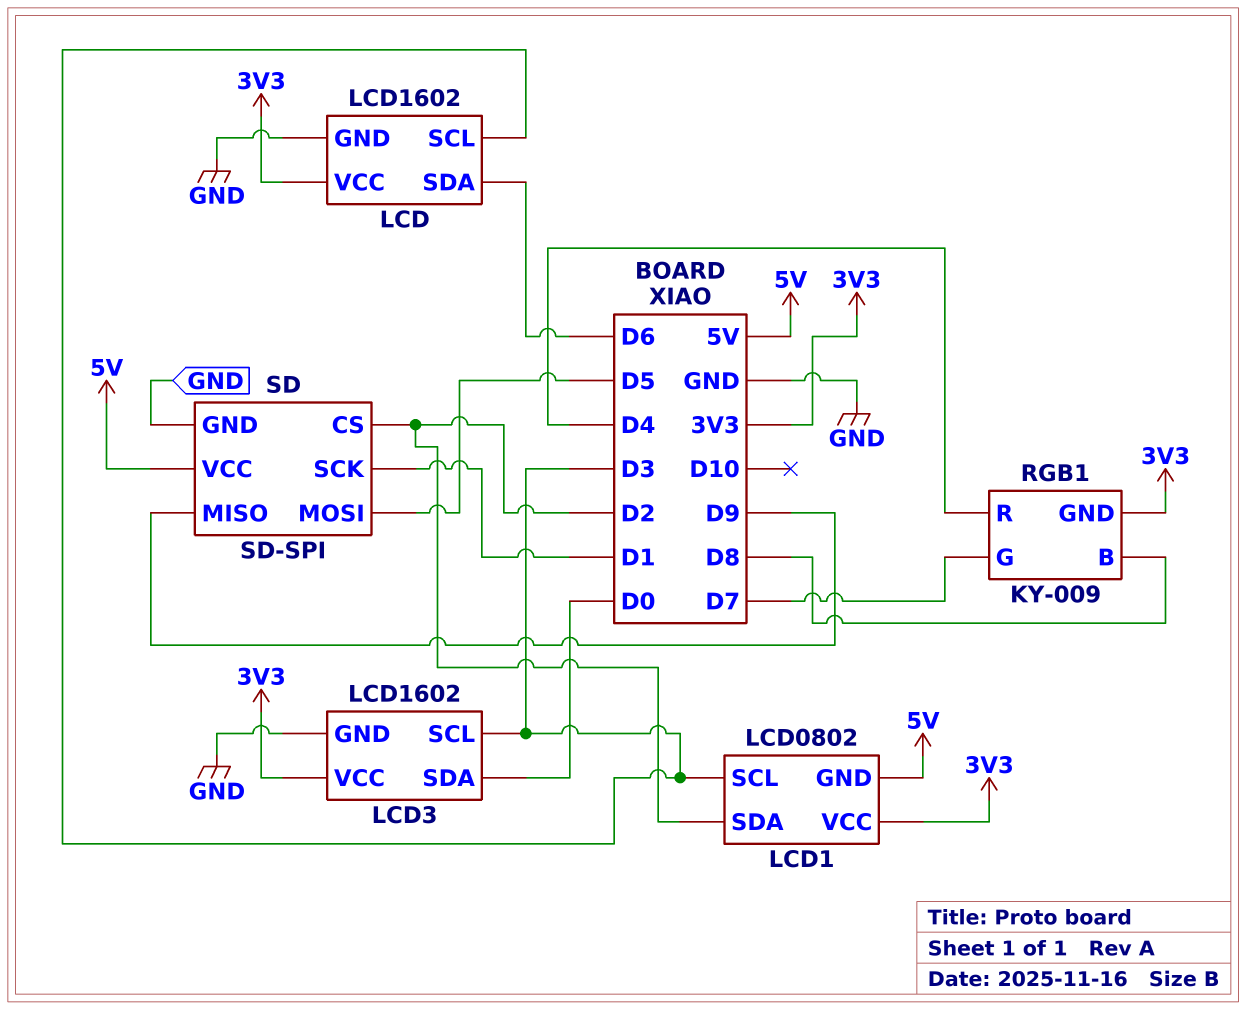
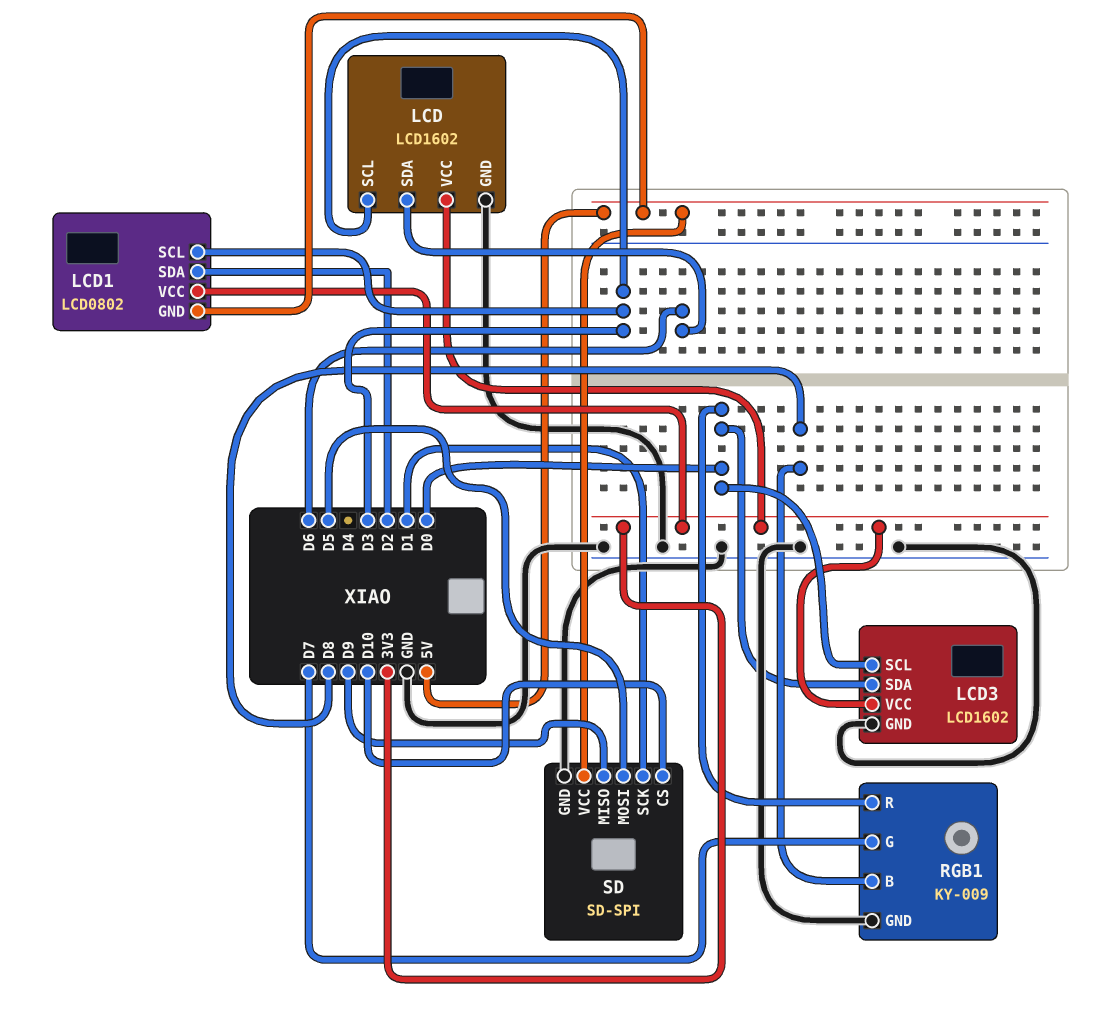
LCD3 pin SCL: D3 -> D0
RGB1 pin GND: 3V3 -> GND
RGB1 pin R: D4 -> D0
SD pin CS: D2 -> D10

